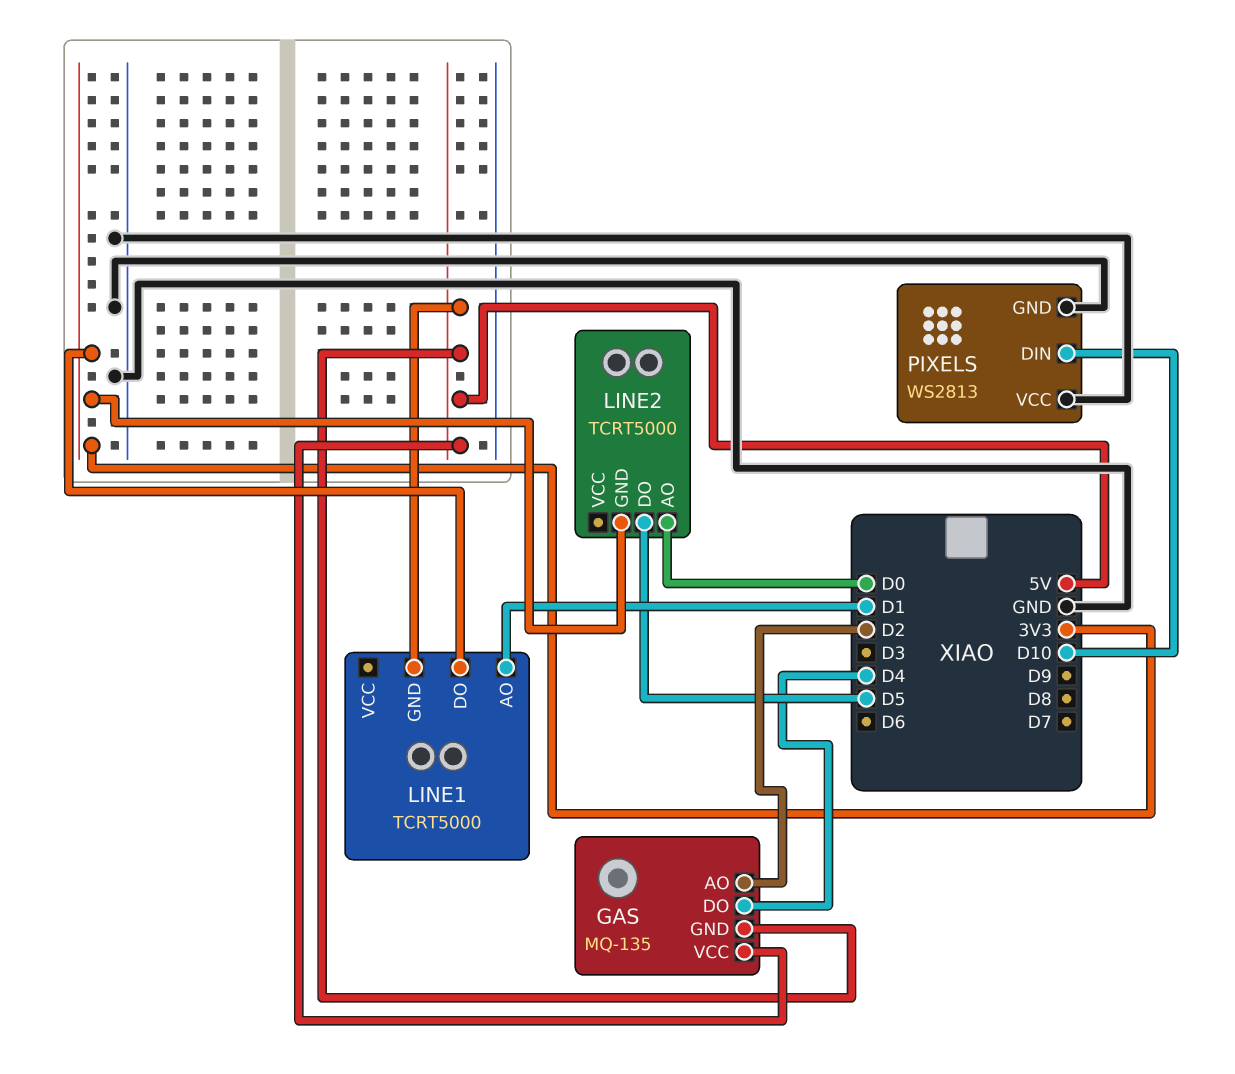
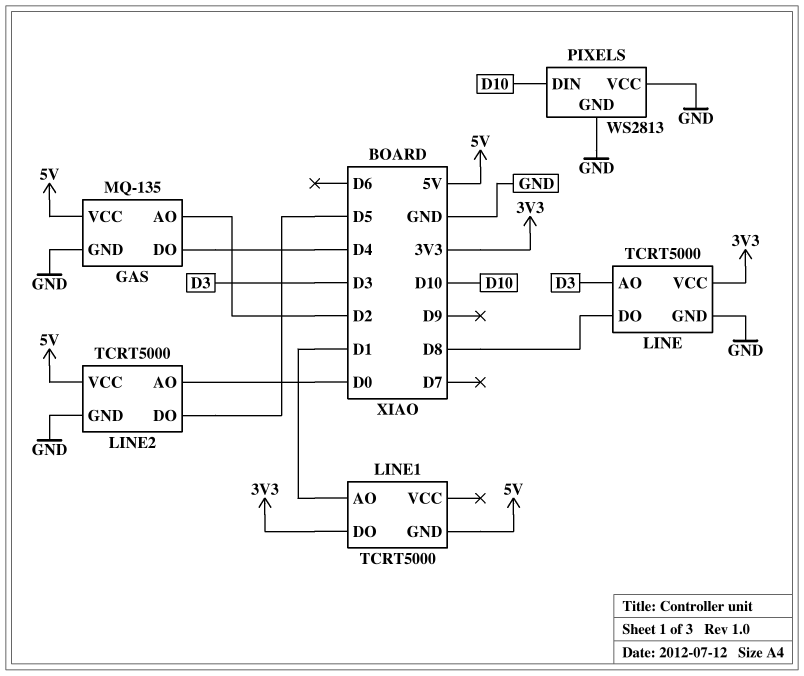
GAS pin GND: 5V -> GND
LINE: none -> TCRT5000
LINE pin AO: none -> D3
LINE pin DO: none -> D8
LINE pin GND: none -> GND
LINE pin VCC: none -> 3V3
LINE2 pin GND: 3V3 -> GND
LINE2 pin VCC: none -> 5V

